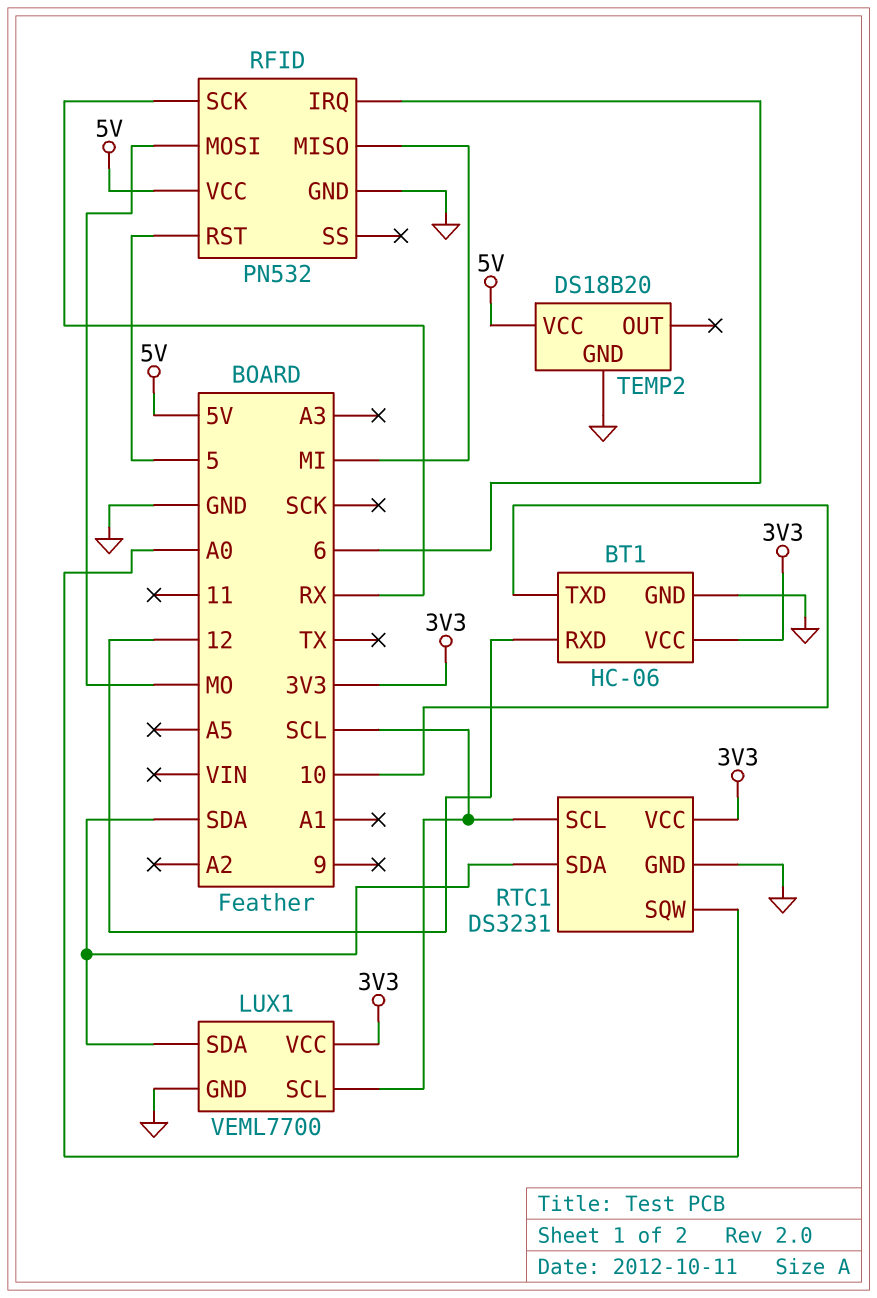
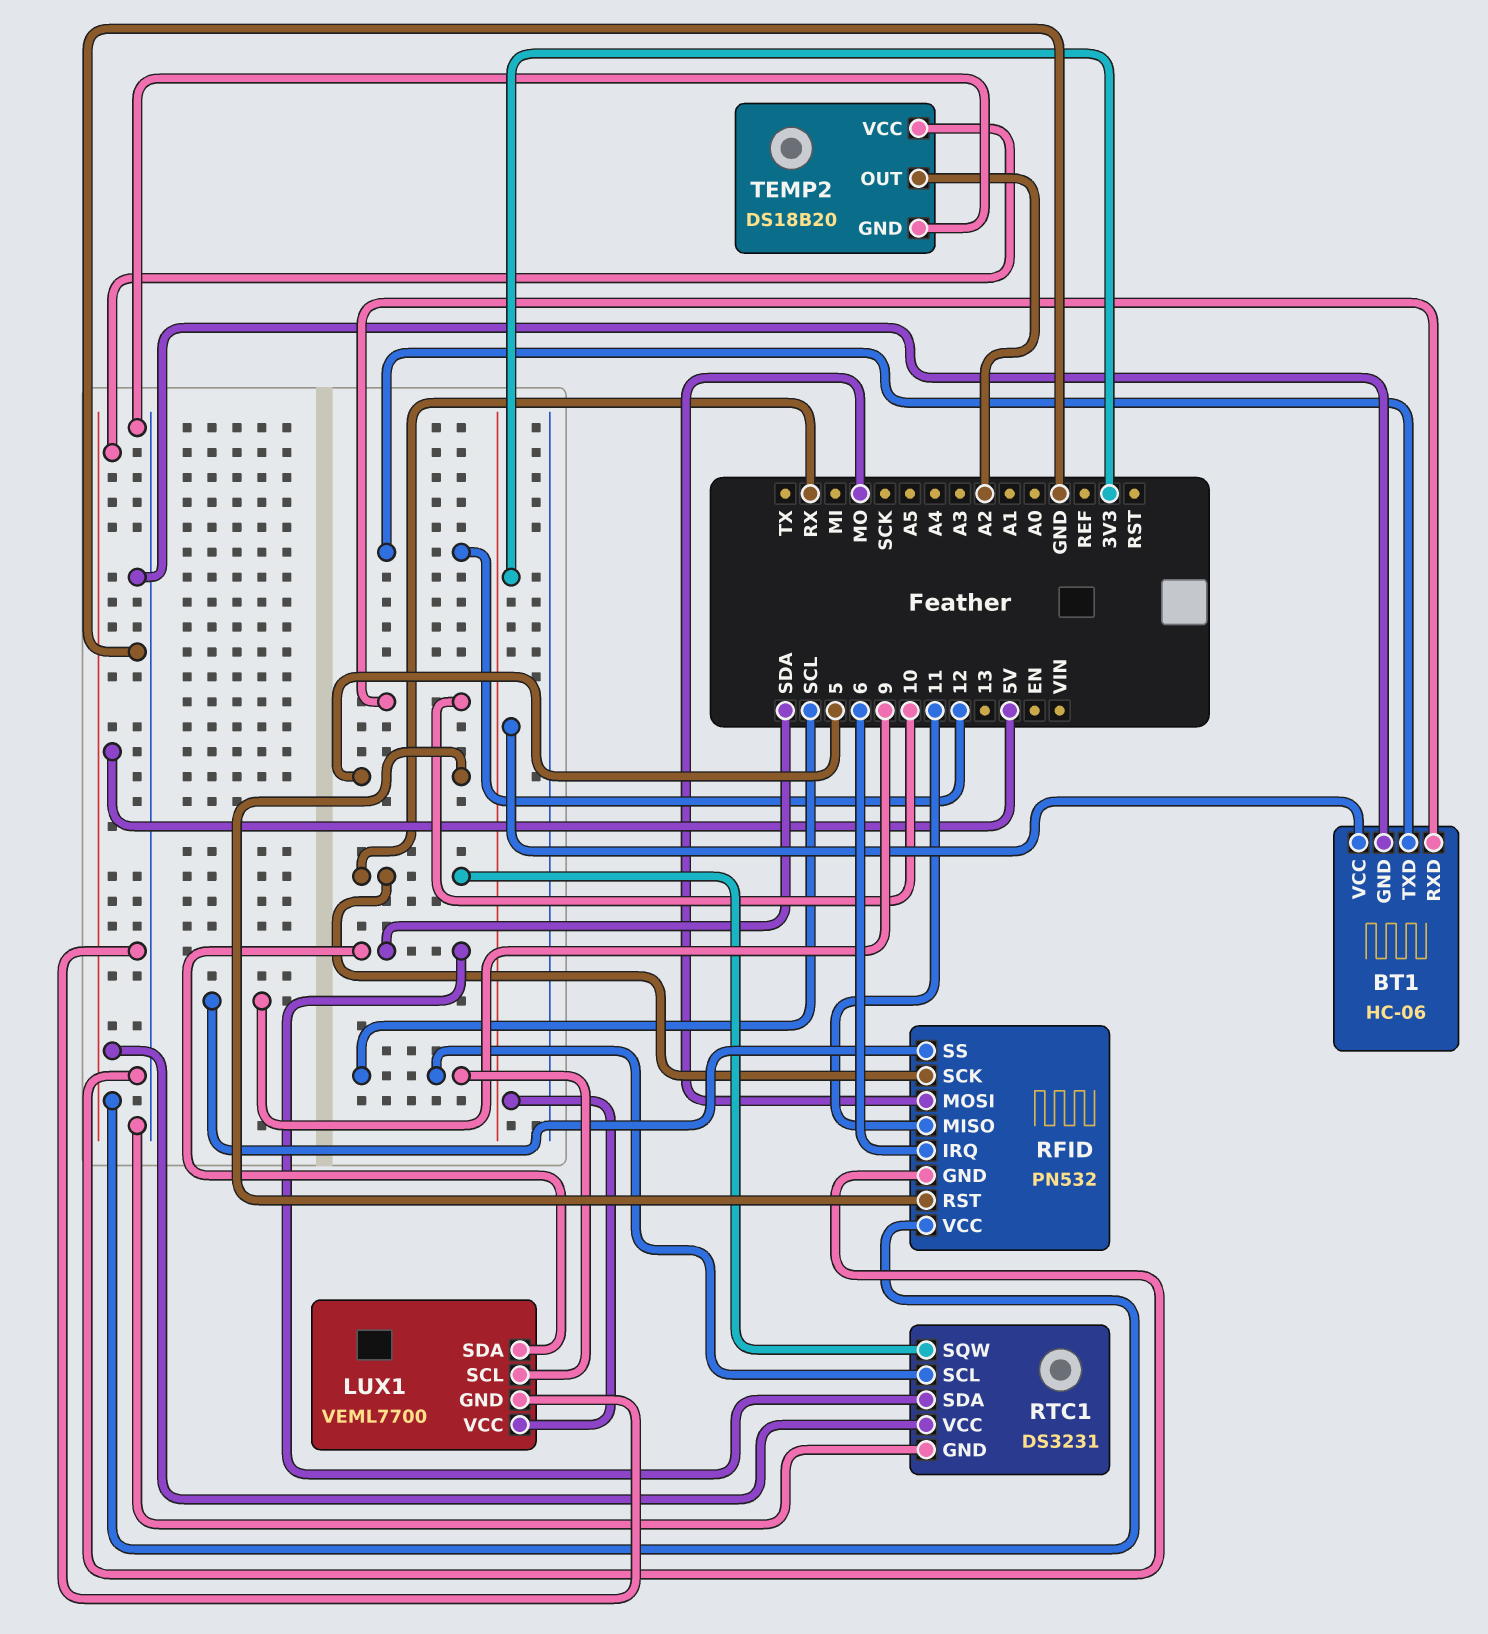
BT1 pin RXD: 12 -> 10
BT1 pin TXD: 10 -> 12
RFID pin MISO: MI -> 11
RFID pin SS: none -> 9
RTC1 pin SQW: A0 -> RX
RTC1 pin VCC: 3V3 -> 5V
TEMP2 pin OUT: none -> A2

